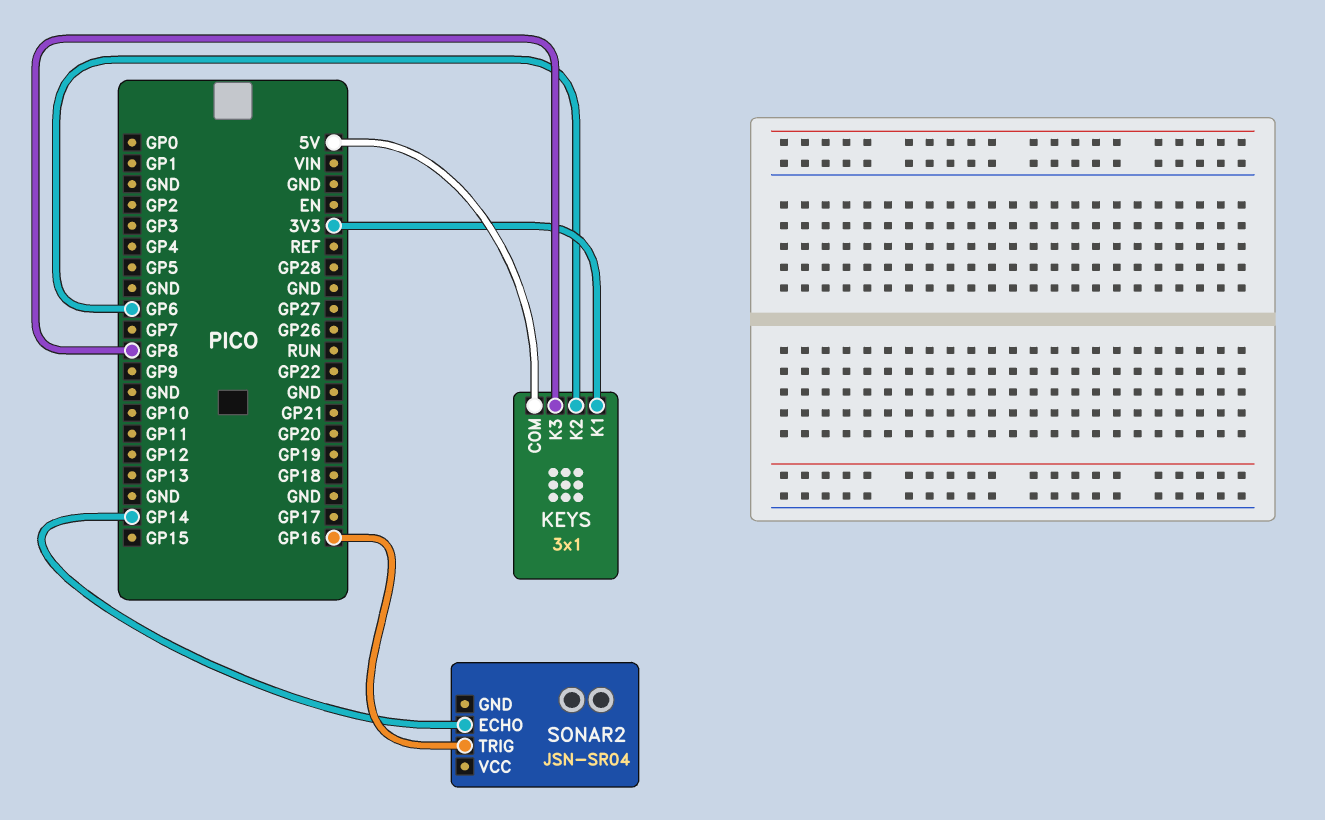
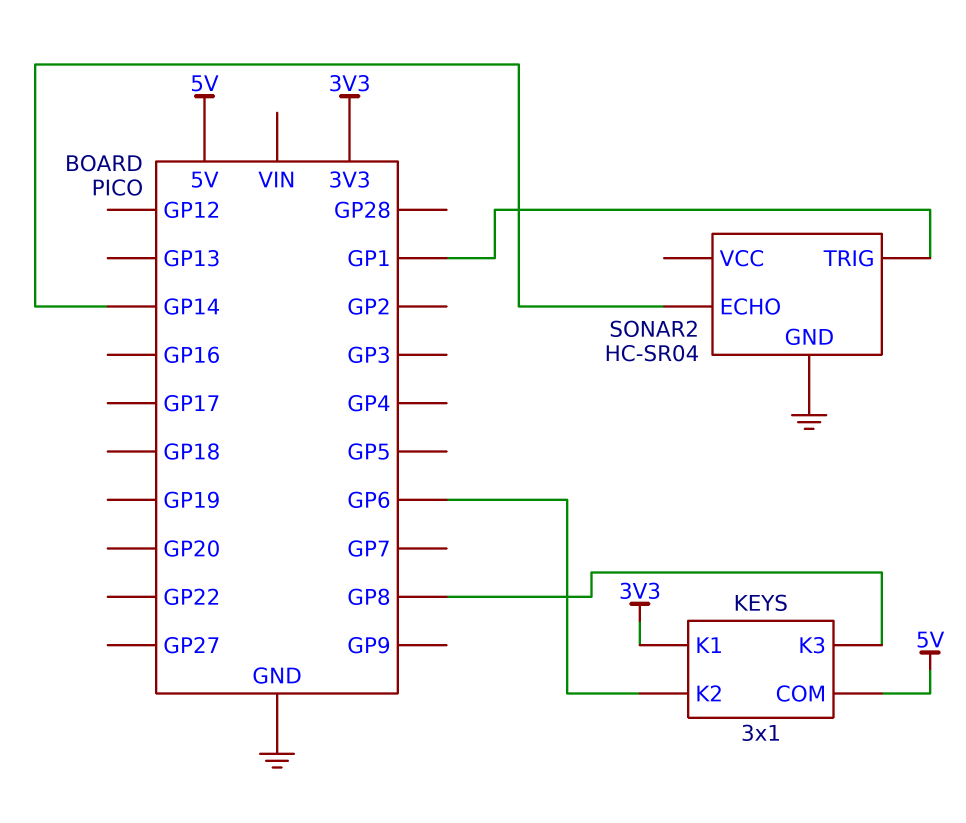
SONAR2: JSN-SR04 -> HC-SR04
SONAR2 pin GND: none -> GND
SONAR2 pin TRIG: GP16 -> GP1

